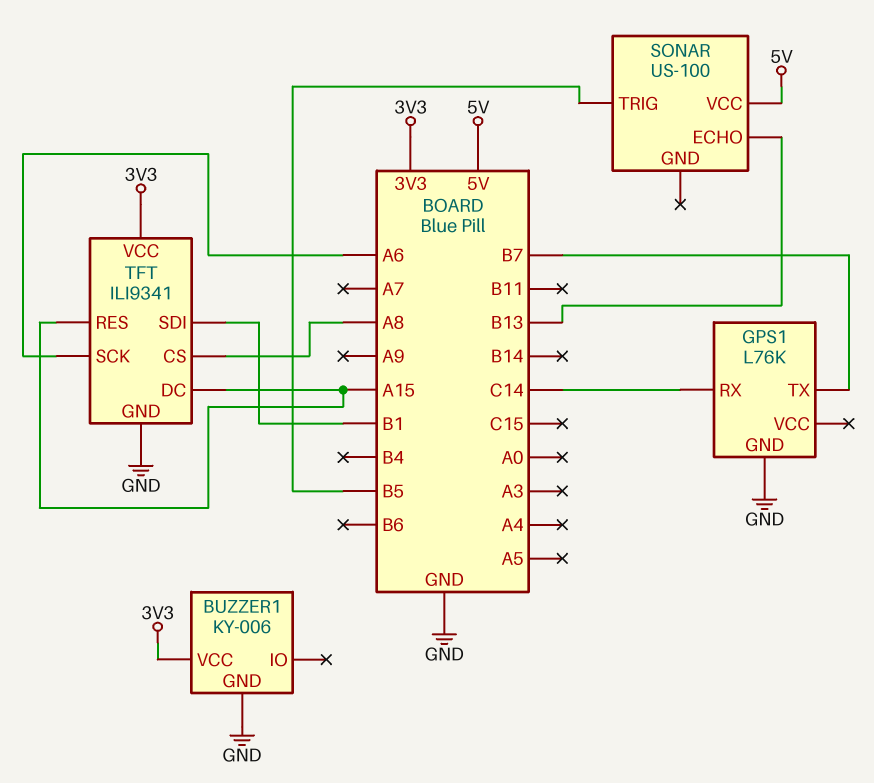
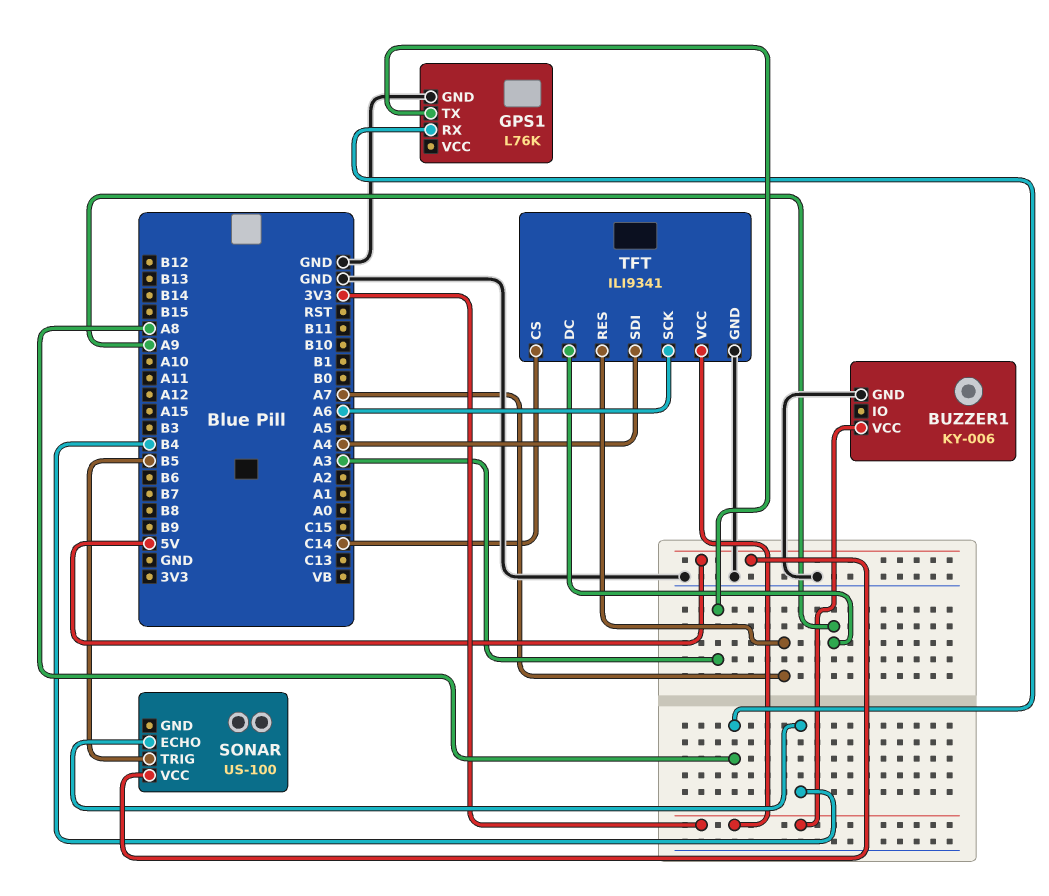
GPS1 pin RX: C14 -> A8
GPS1 pin TX: B7 -> A3
SONAR pin ECHO: B13 -> B4
TFT pin CS: A8 -> C14
TFT pin DC: A15 -> A9
TFT pin RES: A15 -> A7
TFT pin SDI: B1 -> A4

